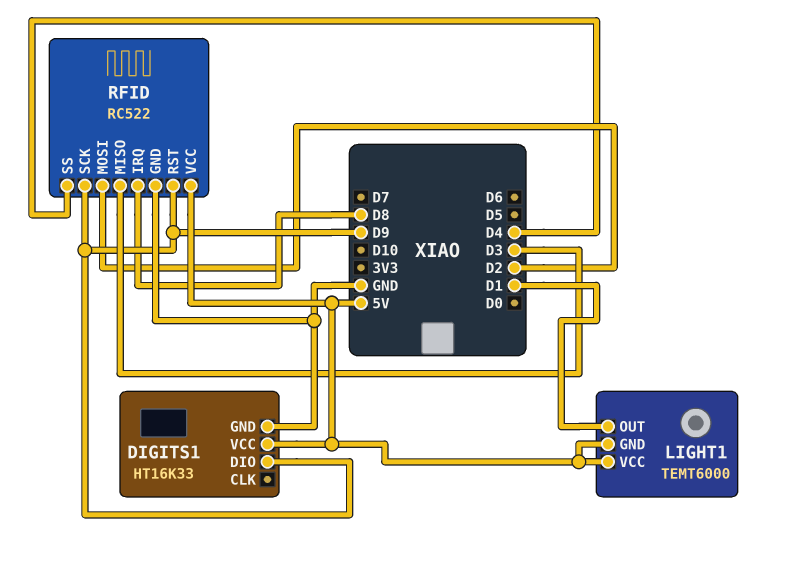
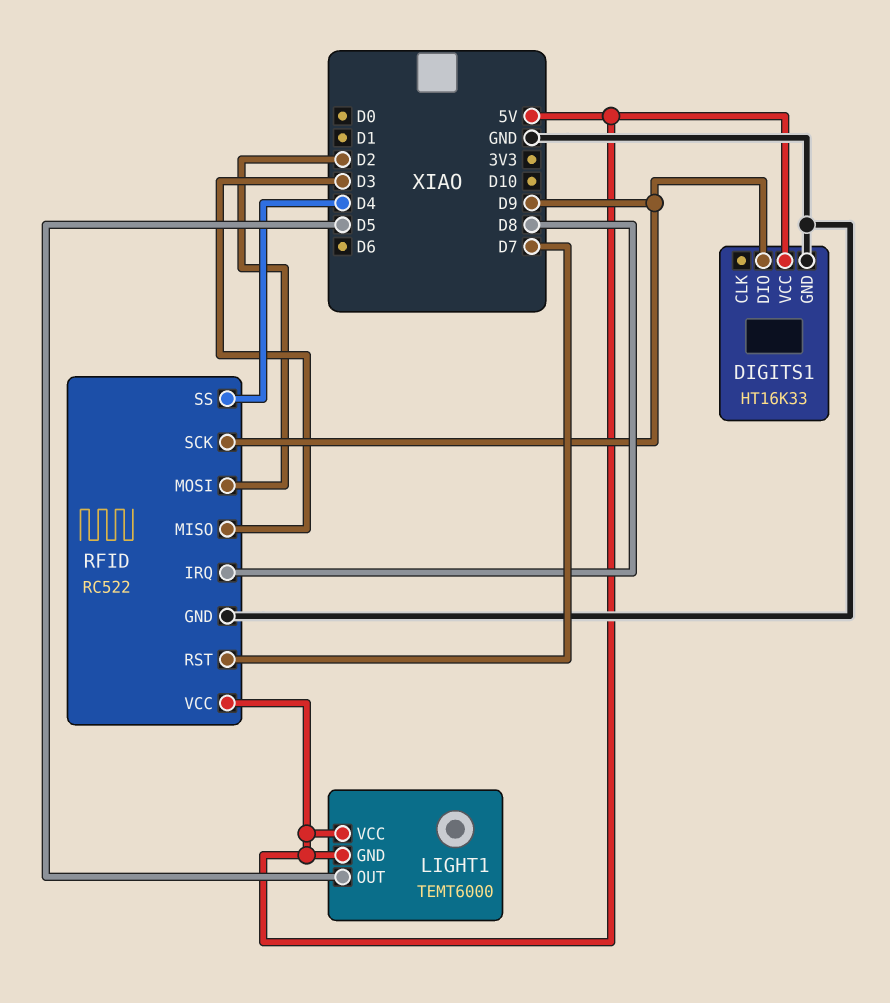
LIGHT1 pin OUT: D1 -> D5
RFID pin RST: D9 -> D7

